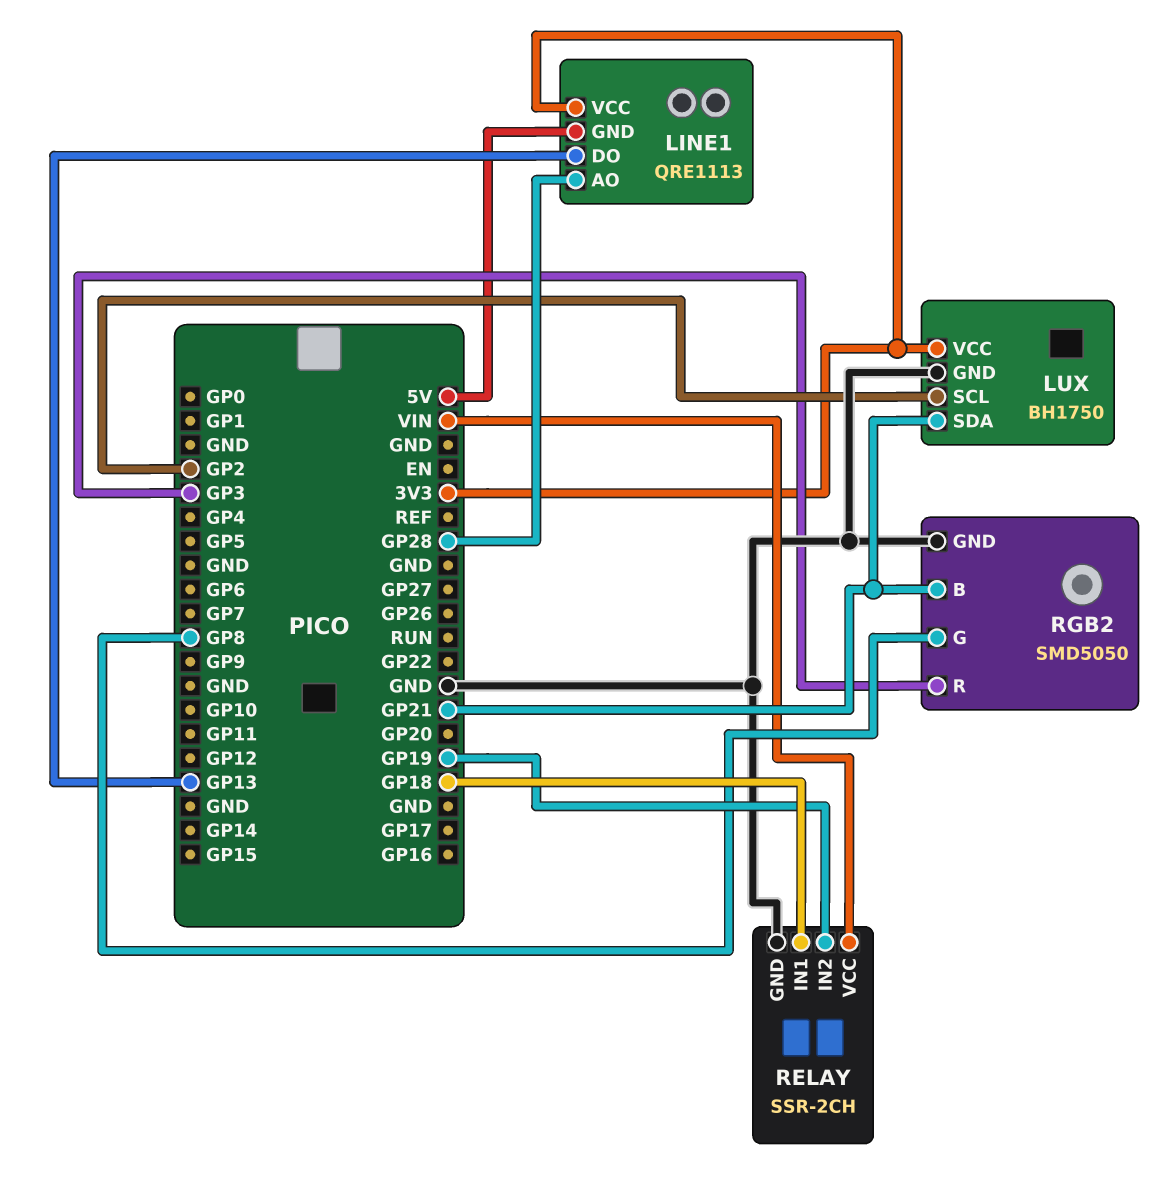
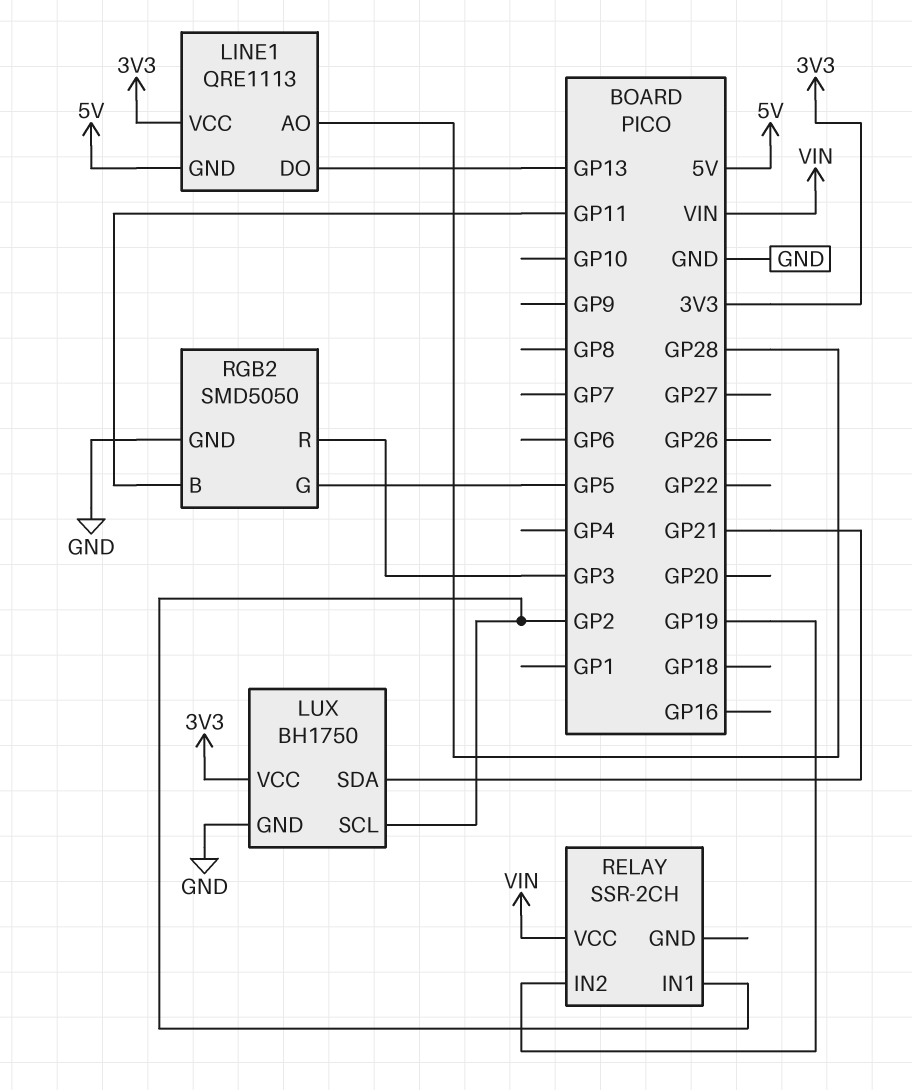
RELAY pin GND: GND -> none
RELAY pin IN1: GP18 -> GP2
RGB2 pin B: GP21 -> GP11
RGB2 pin G: GP8 -> GP5

